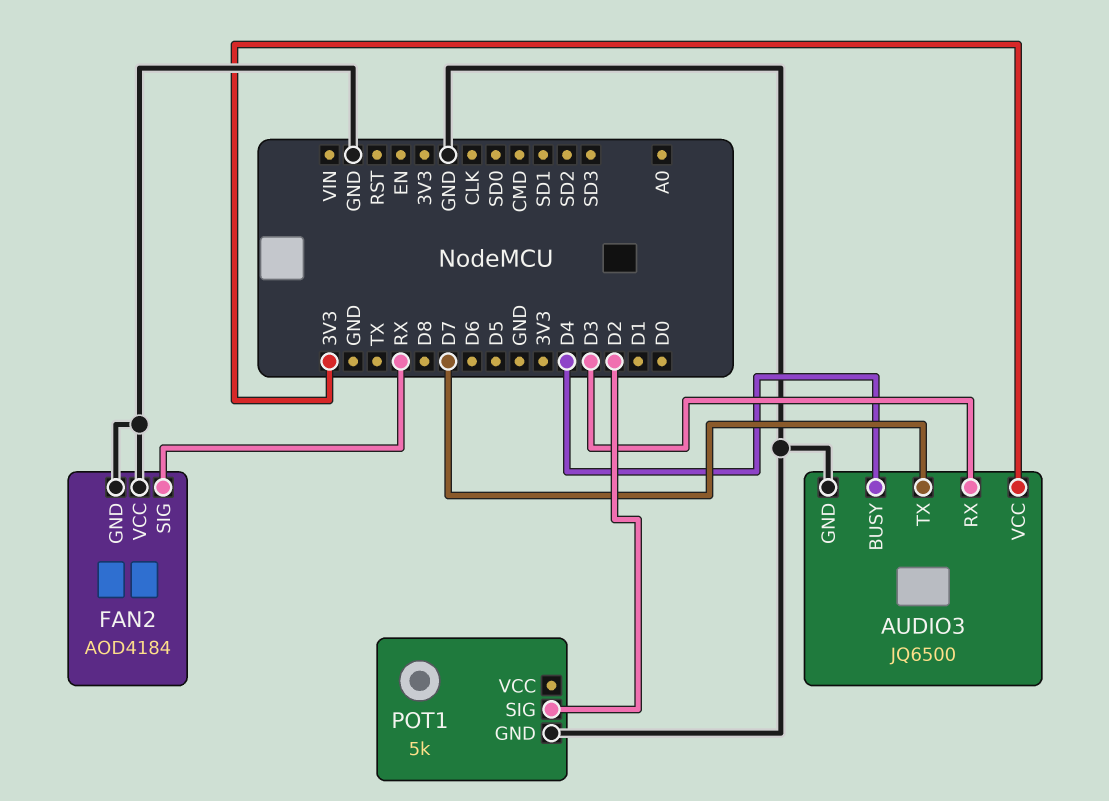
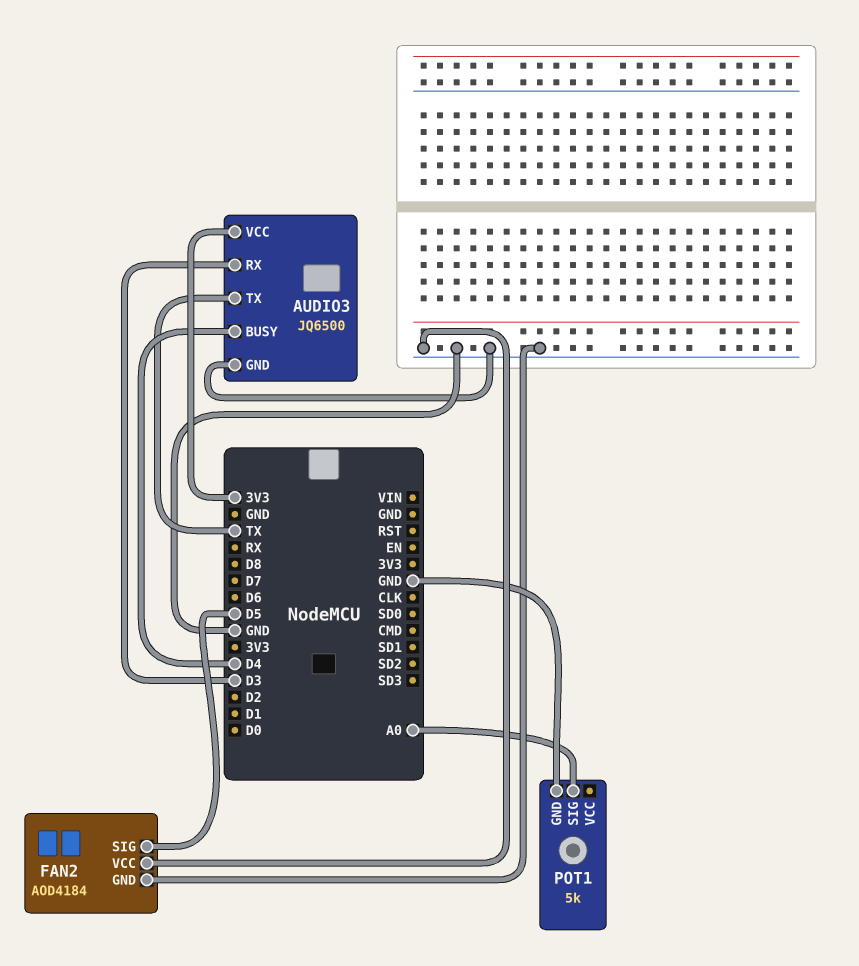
AUDIO3 pin TX: D7 -> TX
FAN2 pin SIG: RX -> D5
POT1 pin SIG: D2 -> A0

